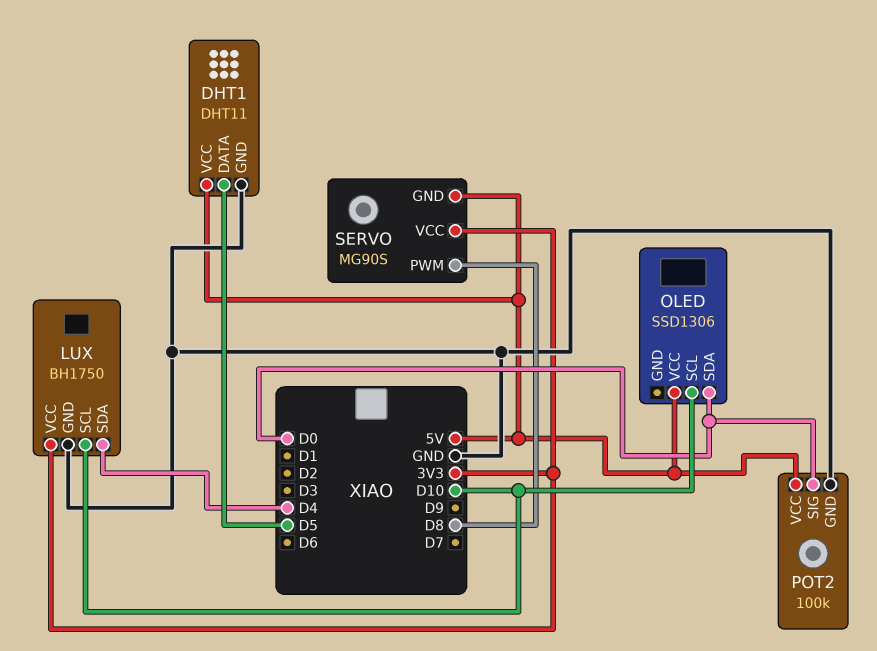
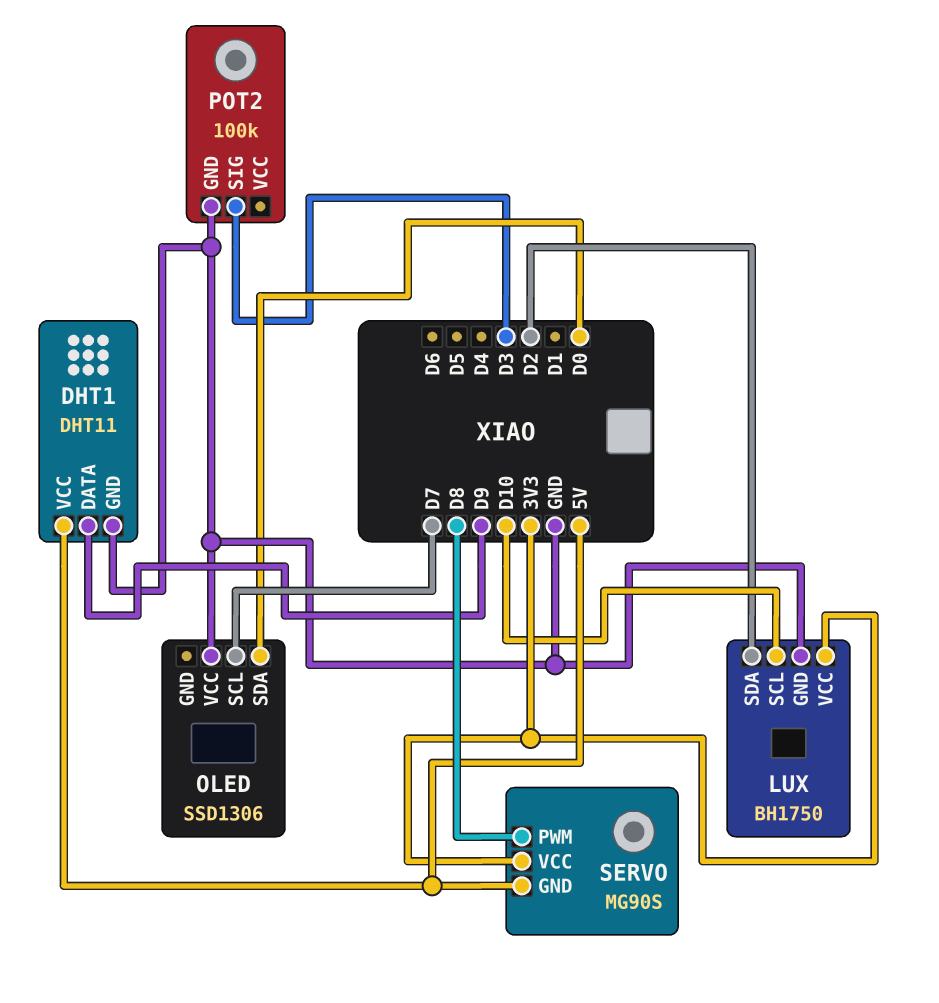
DHT1 pin DATA: D5 -> D9
LUX pin SDA: D4 -> D2
OLED pin SCL: D10 -> D7
OLED pin VCC: 5V -> GND
POT2 pin SIG: D0 -> D3
POT2 pin VCC: 5V -> none

